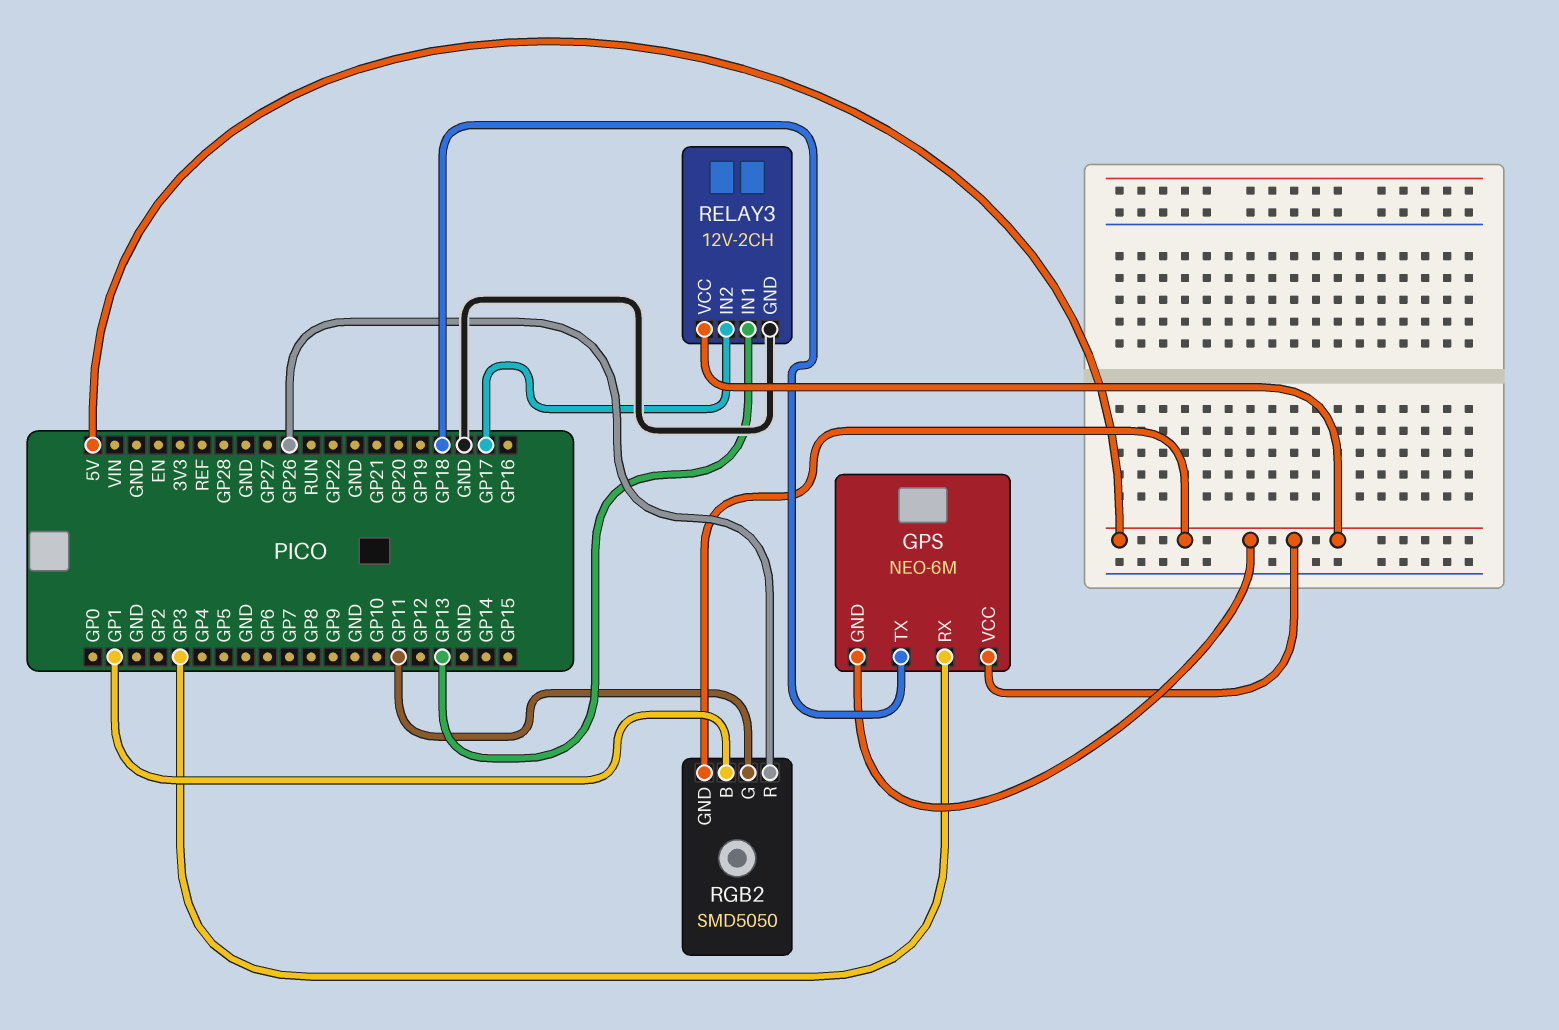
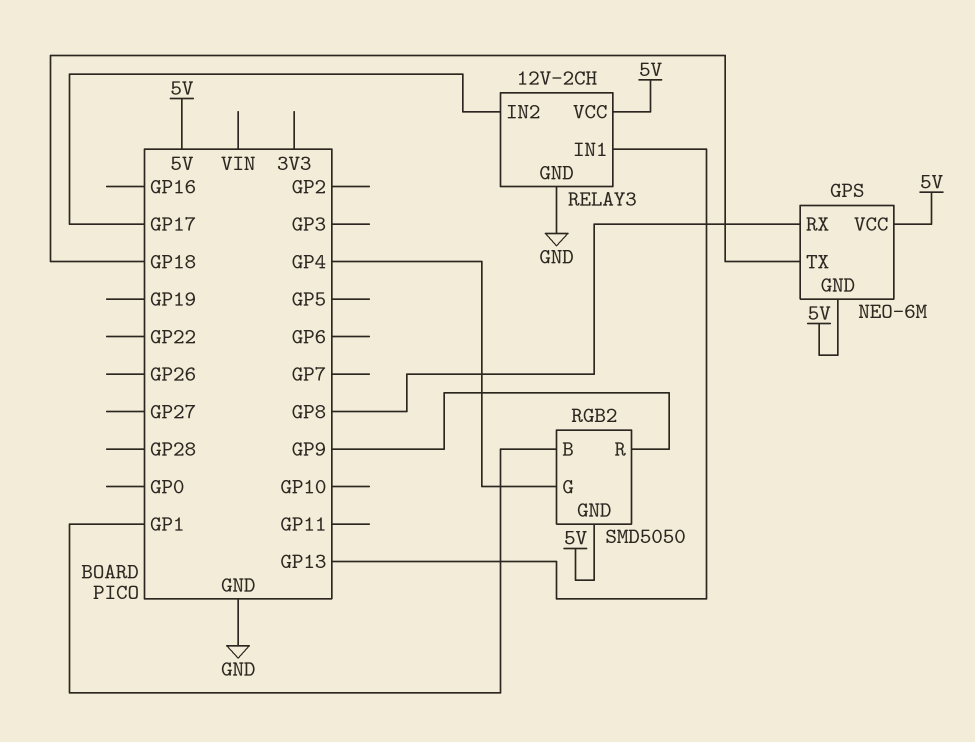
GPS pin RX: GP3 -> GP8
RGB2 pin G: GP11 -> GP4
RGB2 pin R: GP26 -> GP9

